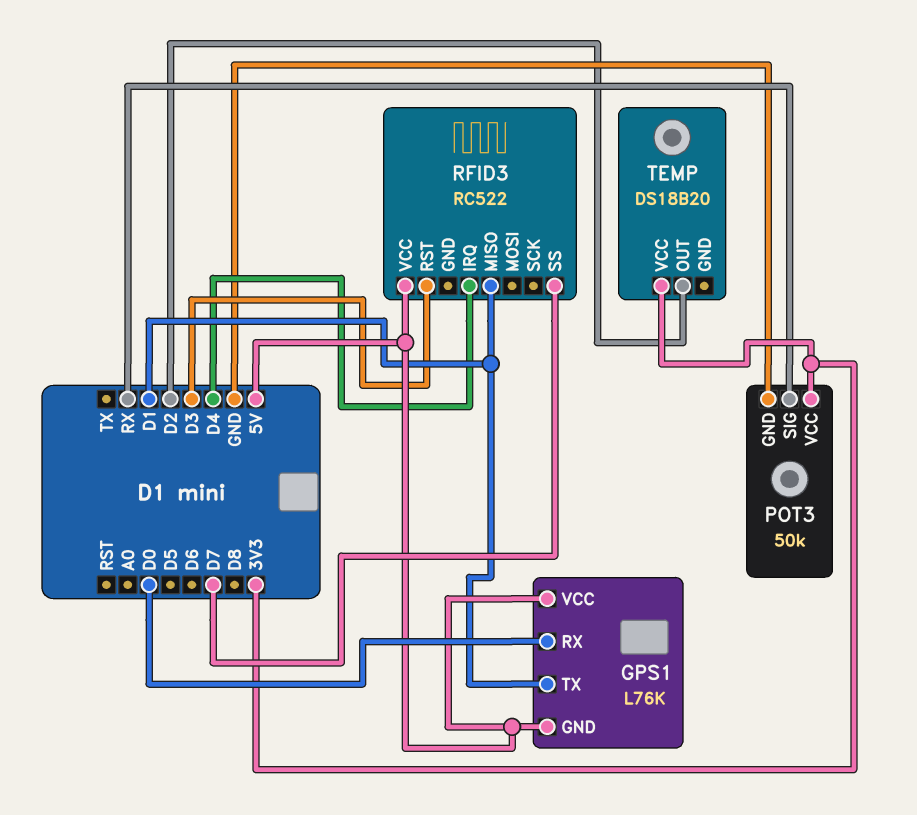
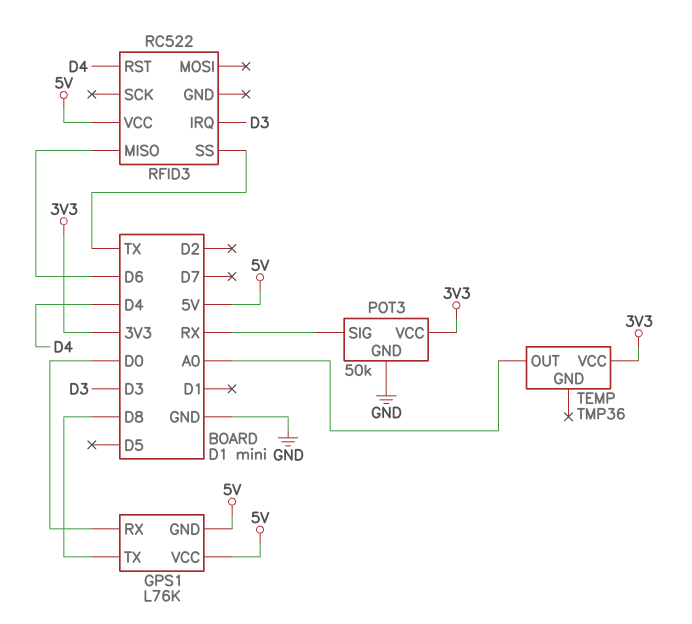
GPS1 pin TX: D1 -> D8
RFID3 pin IRQ: D4 -> D3
RFID3 pin MISO: D1 -> D6
RFID3 pin RST: D3 -> D4
RFID3 pin SS: D7 -> TX
TEMP: DS18B20 -> TMP36
TEMP pin OUT: D2 -> A0

